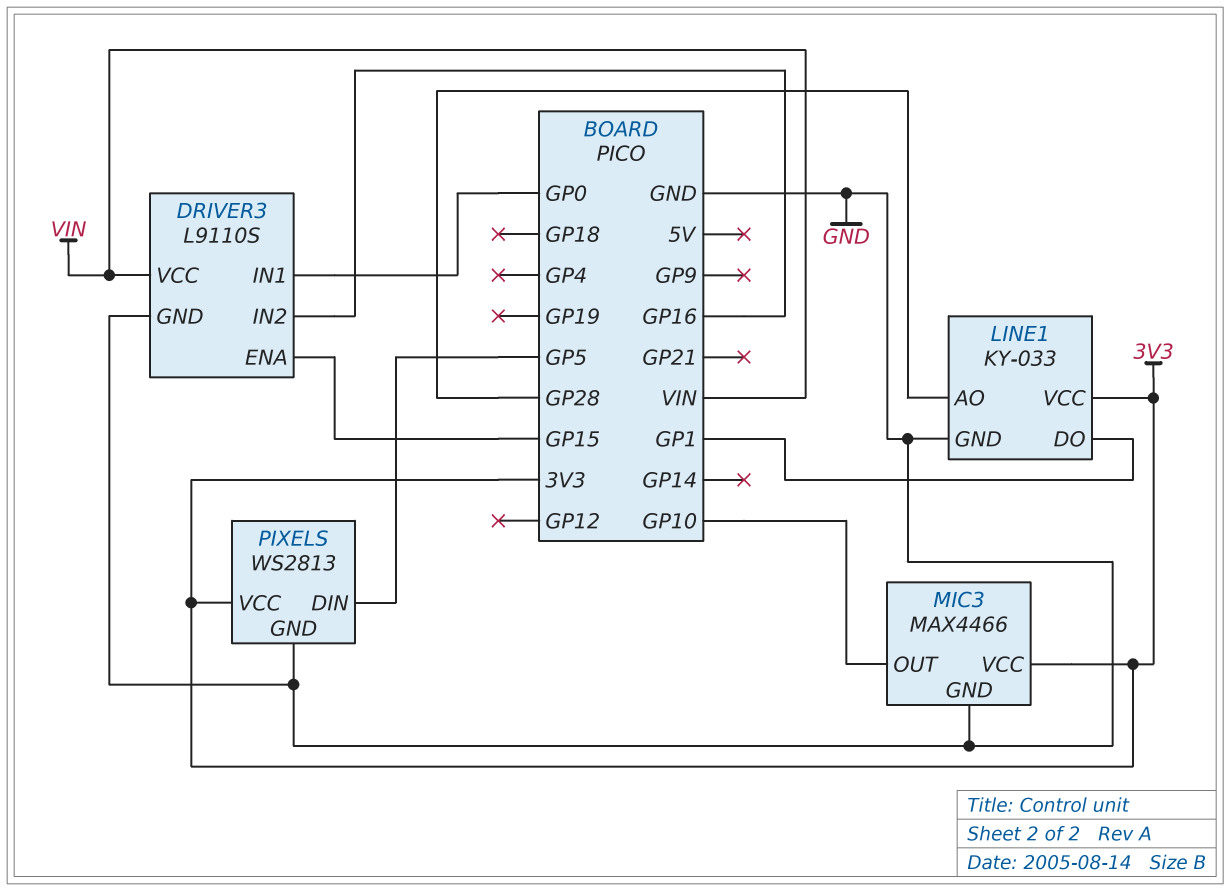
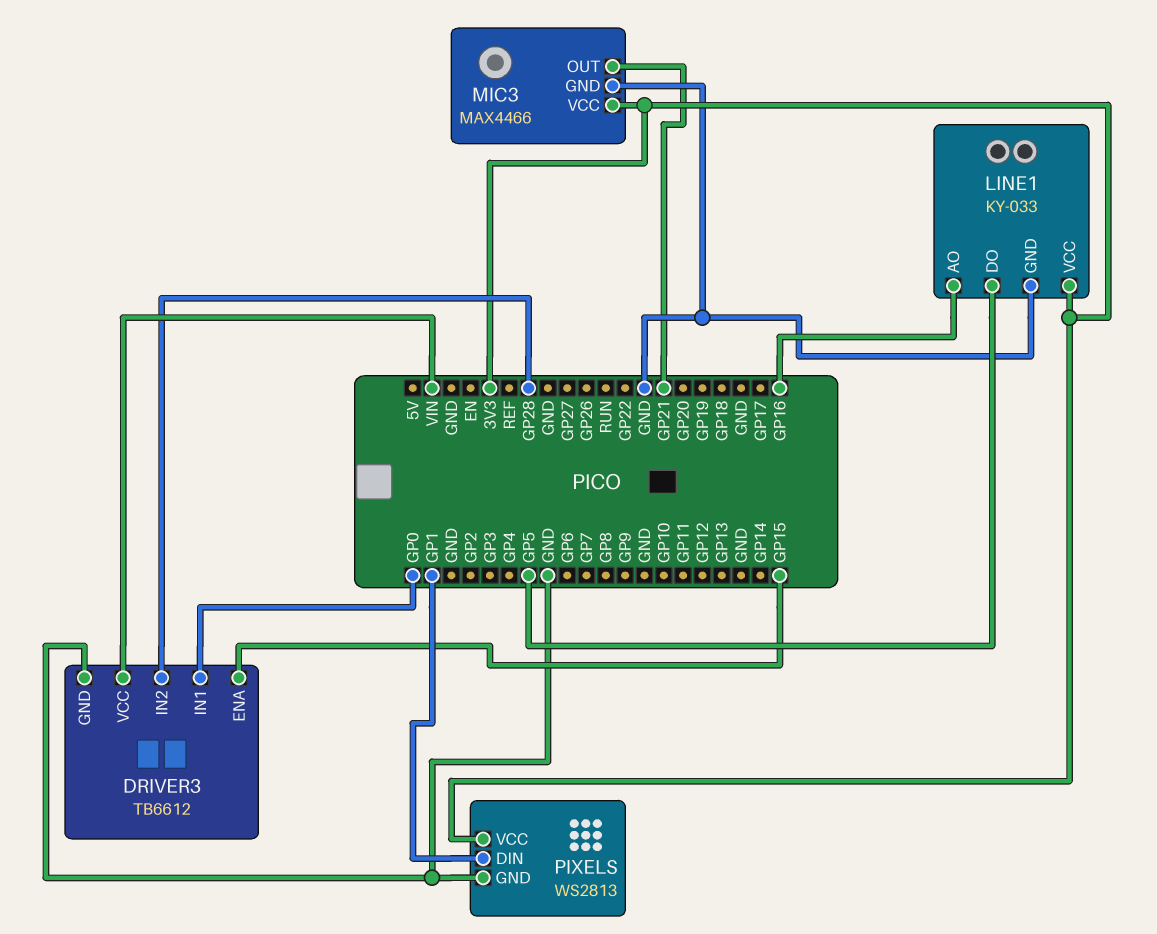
DRIVER3: L9110S -> TB6612
DRIVER3 pin IN2: GP16 -> GP28
LINE1 pin AO: GP28 -> GP16
LINE1 pin DO: GP1 -> GP5
MIC3 pin OUT: GP10 -> GP21
PIXELS pin DIN: GP5 -> GP1

